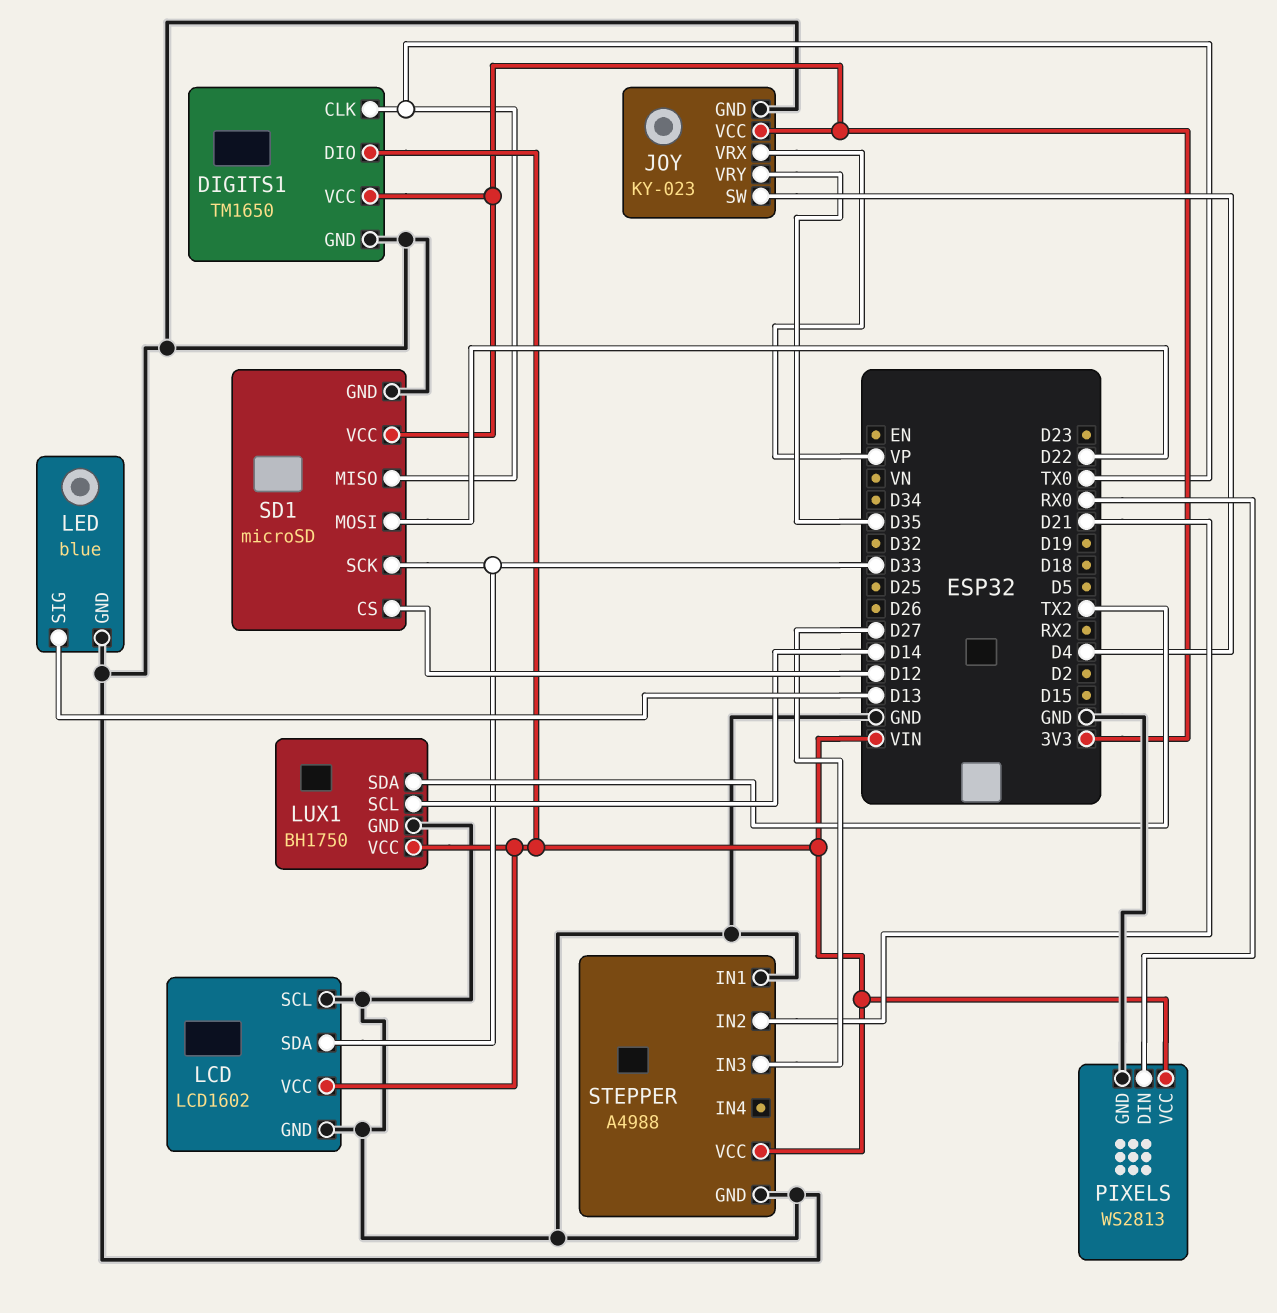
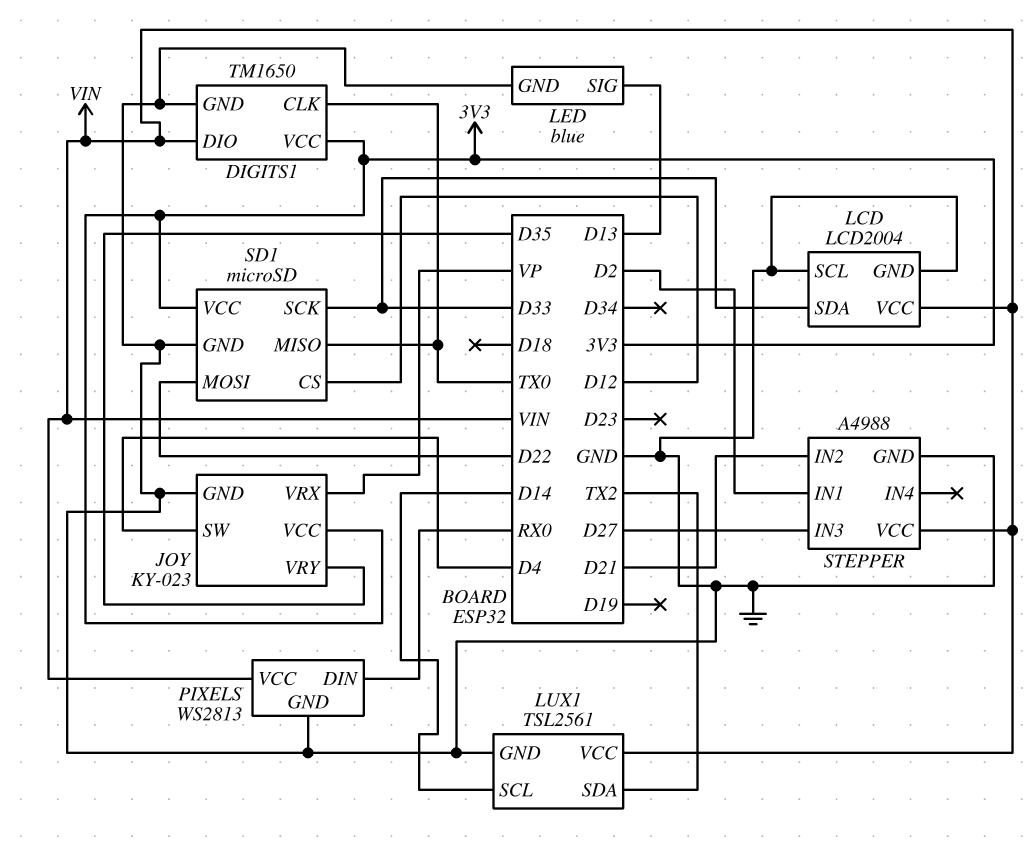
LCD: LCD1602 -> LCD2004
LUX1: BH1750 -> TSL2561
STEPPER pin IN1: GND -> D2

